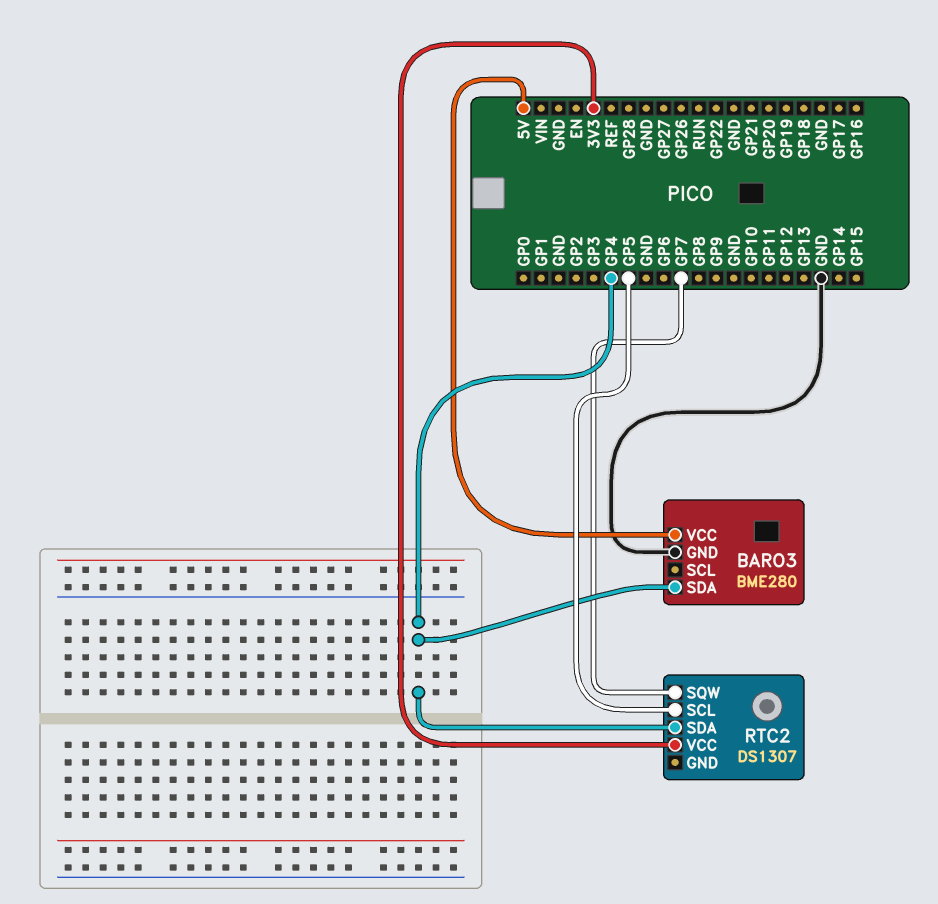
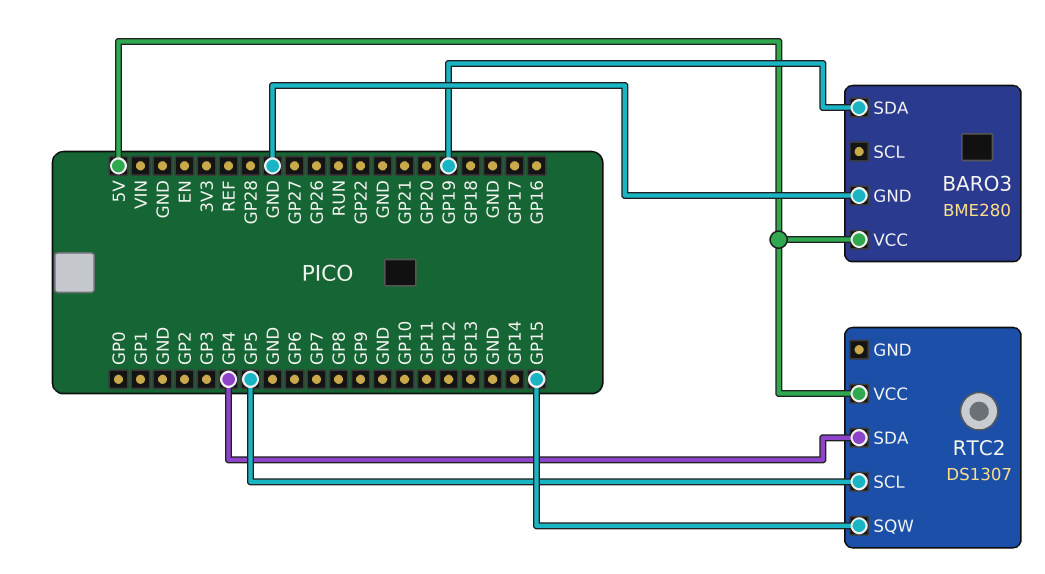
BARO3 pin SDA: GP4 -> GP19
RTC2 pin SQW: GP7 -> GP15
RTC2 pin VCC: 3V3 -> 5V

